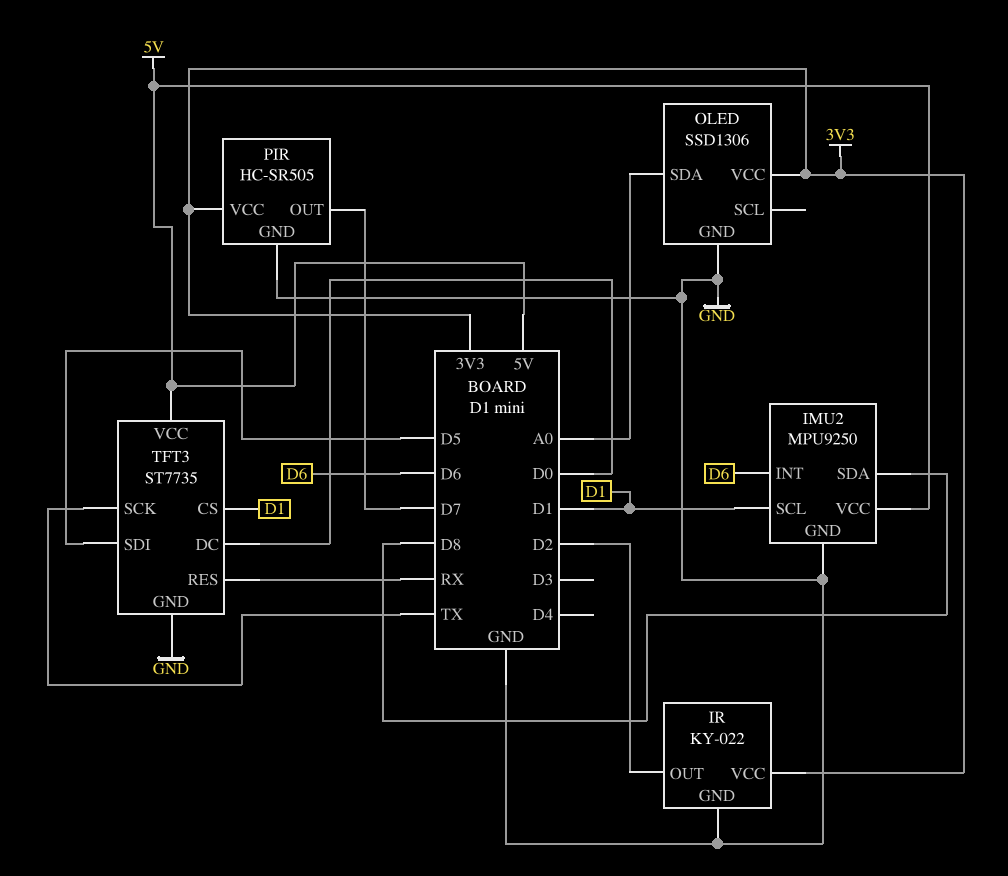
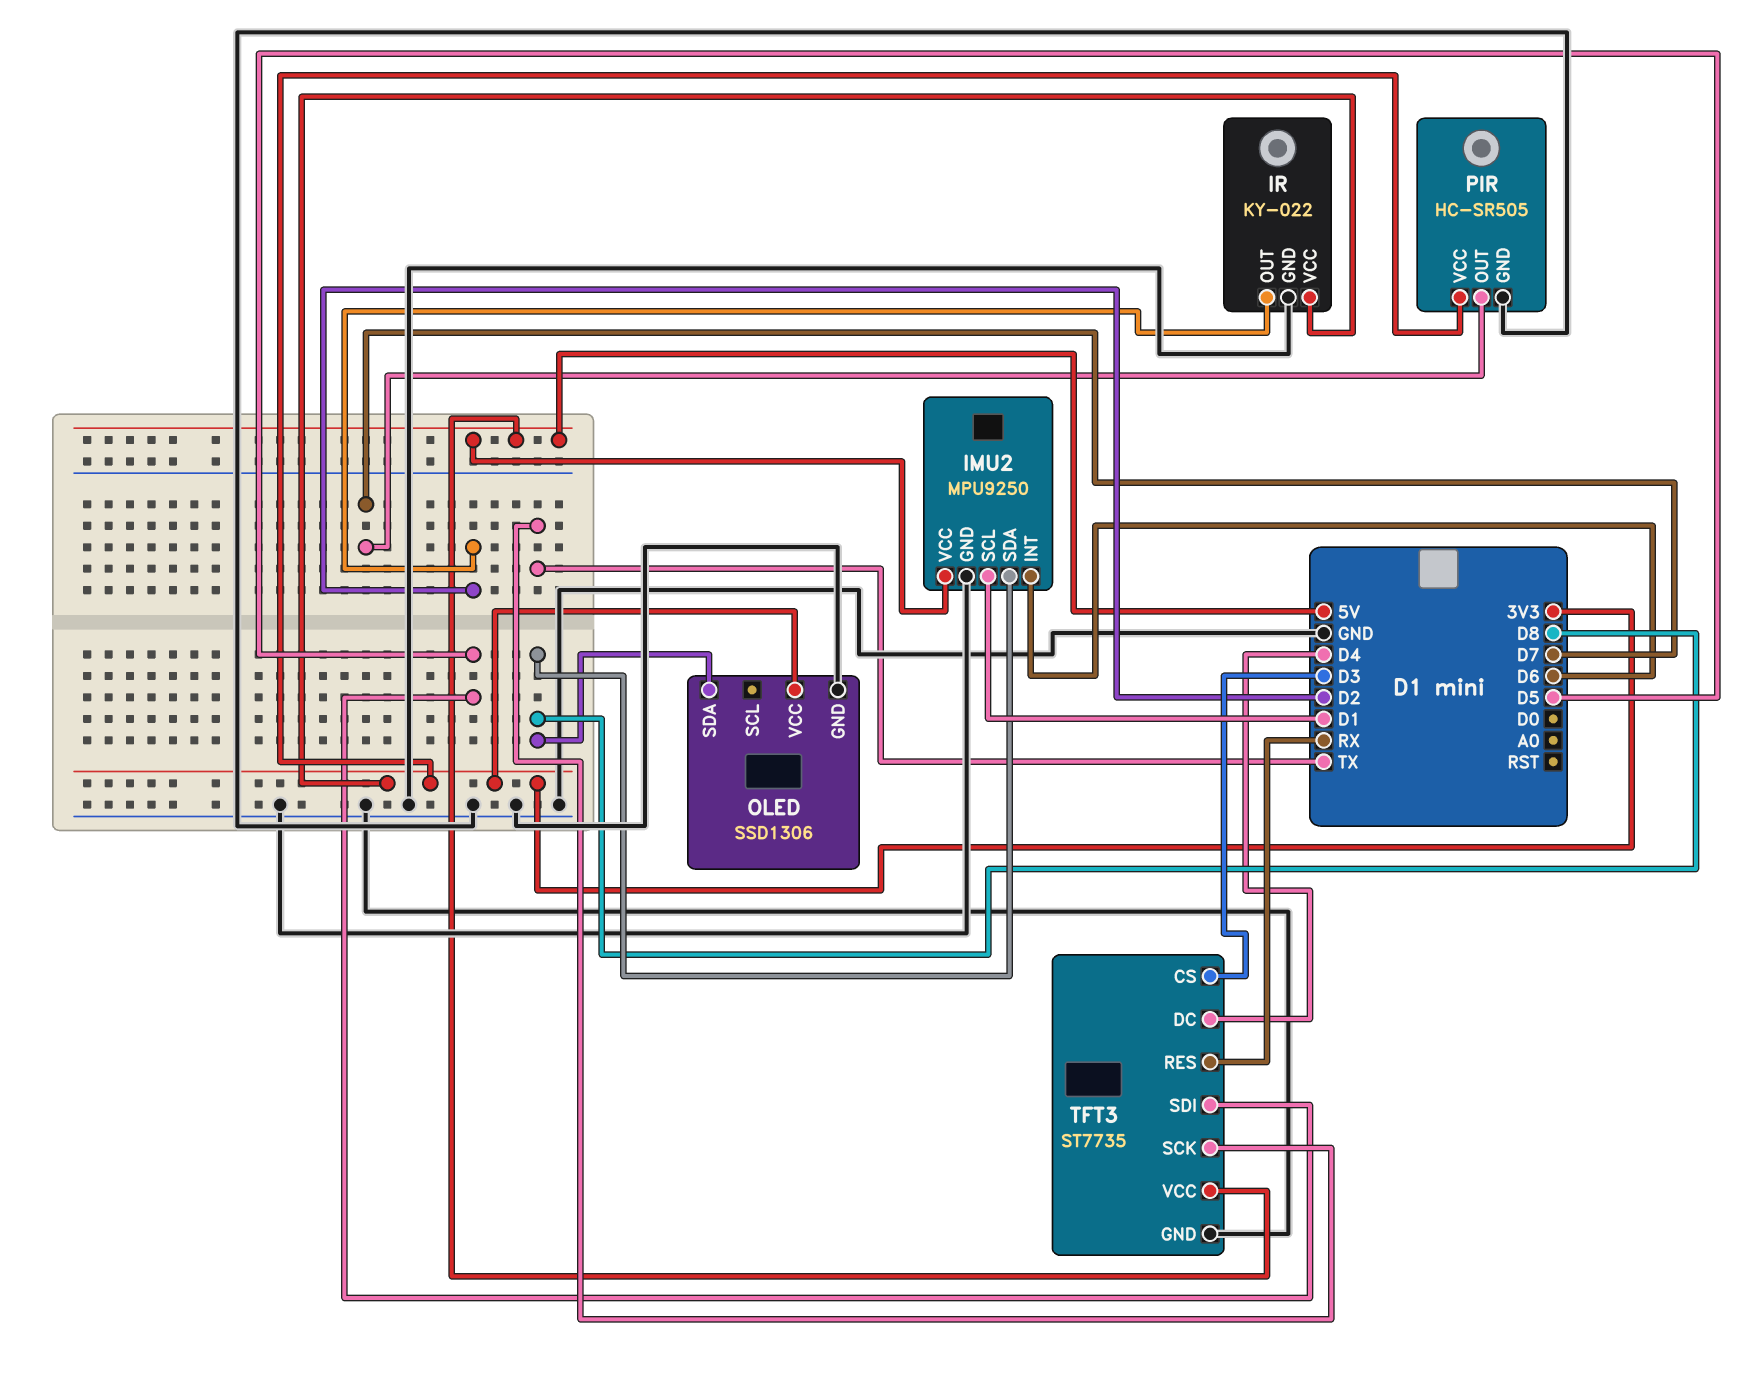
OLED pin SDA: A0 -> D8
TFT3 pin CS: D1 -> D3
TFT3 pin DC: D0 -> D4

